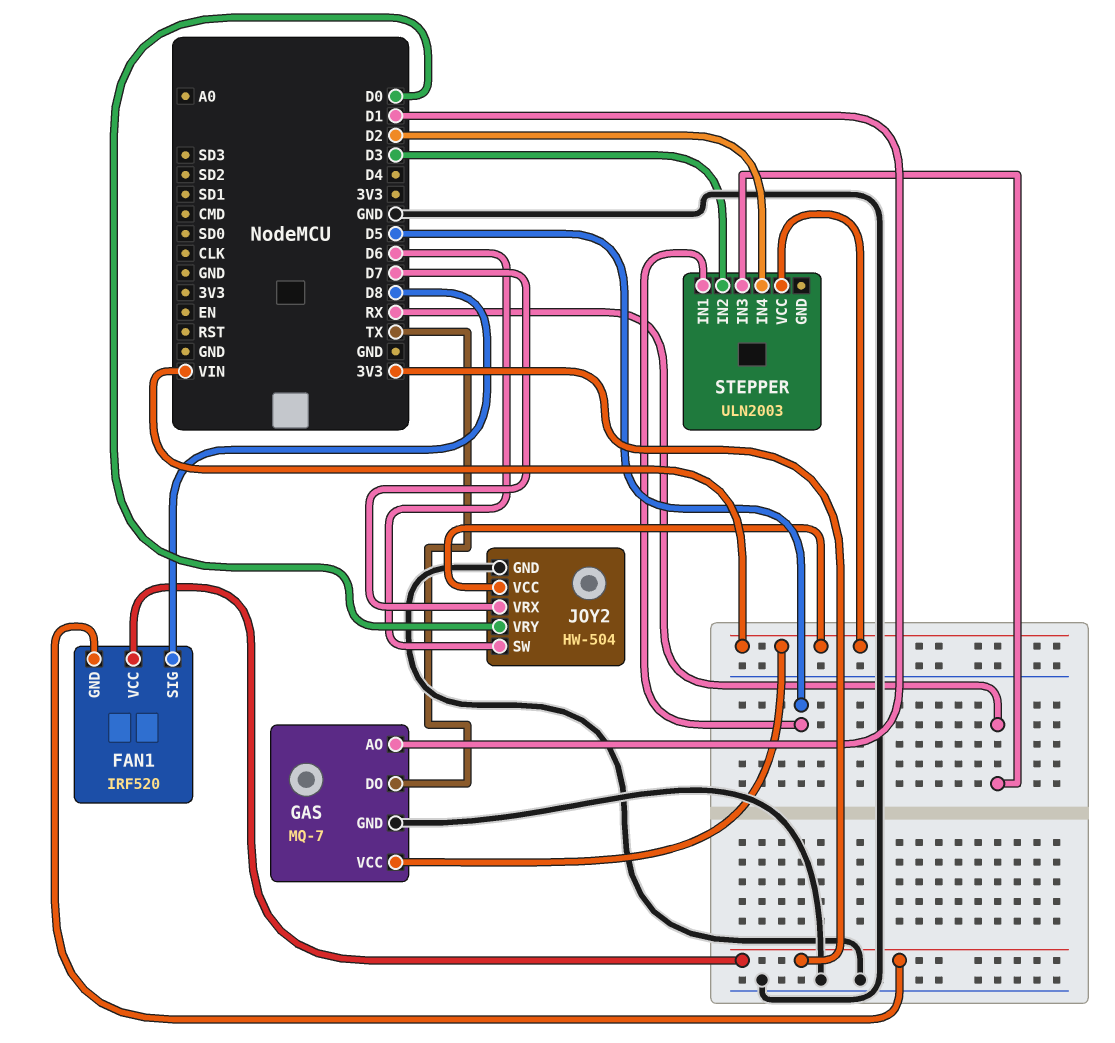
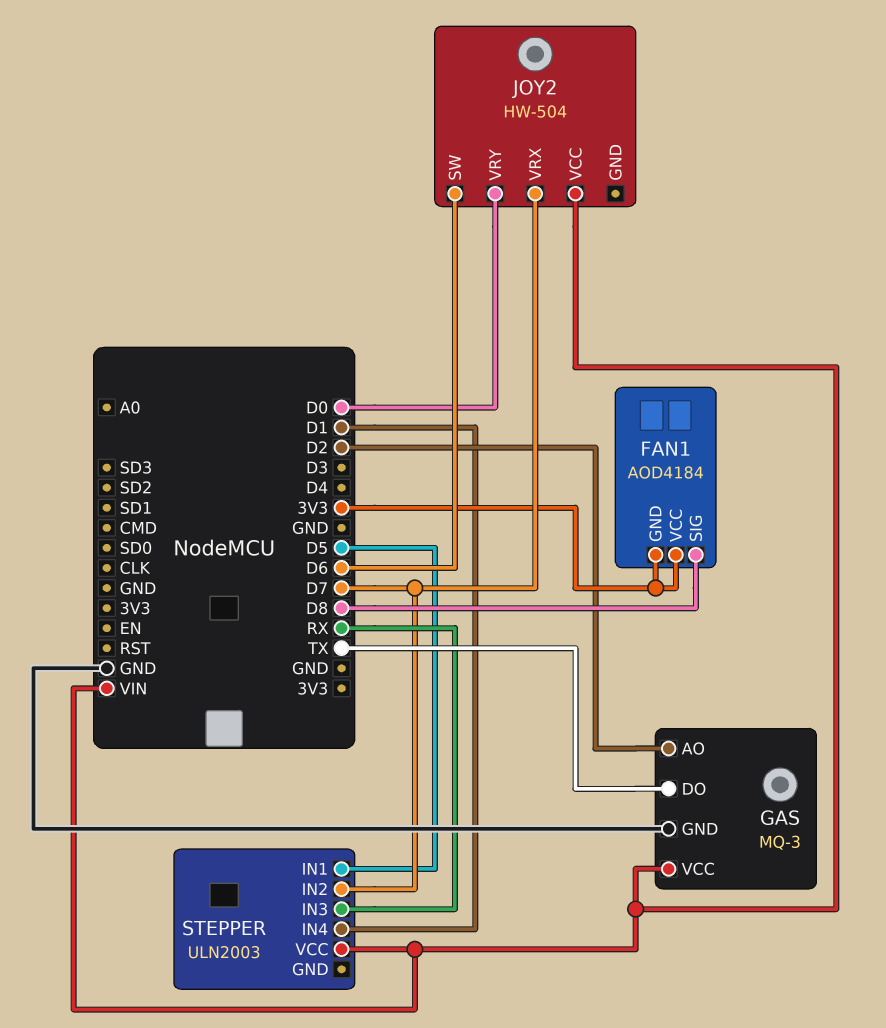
FAN1: IRF520 -> AOD4184
GAS: MQ-7 -> MQ-3
GAS pin AO: D1 -> D2
JOY2 pin GND: GND -> none
STEPPER pin IN2: D3 -> D7
STEPPER pin IN4: D2 -> D1

